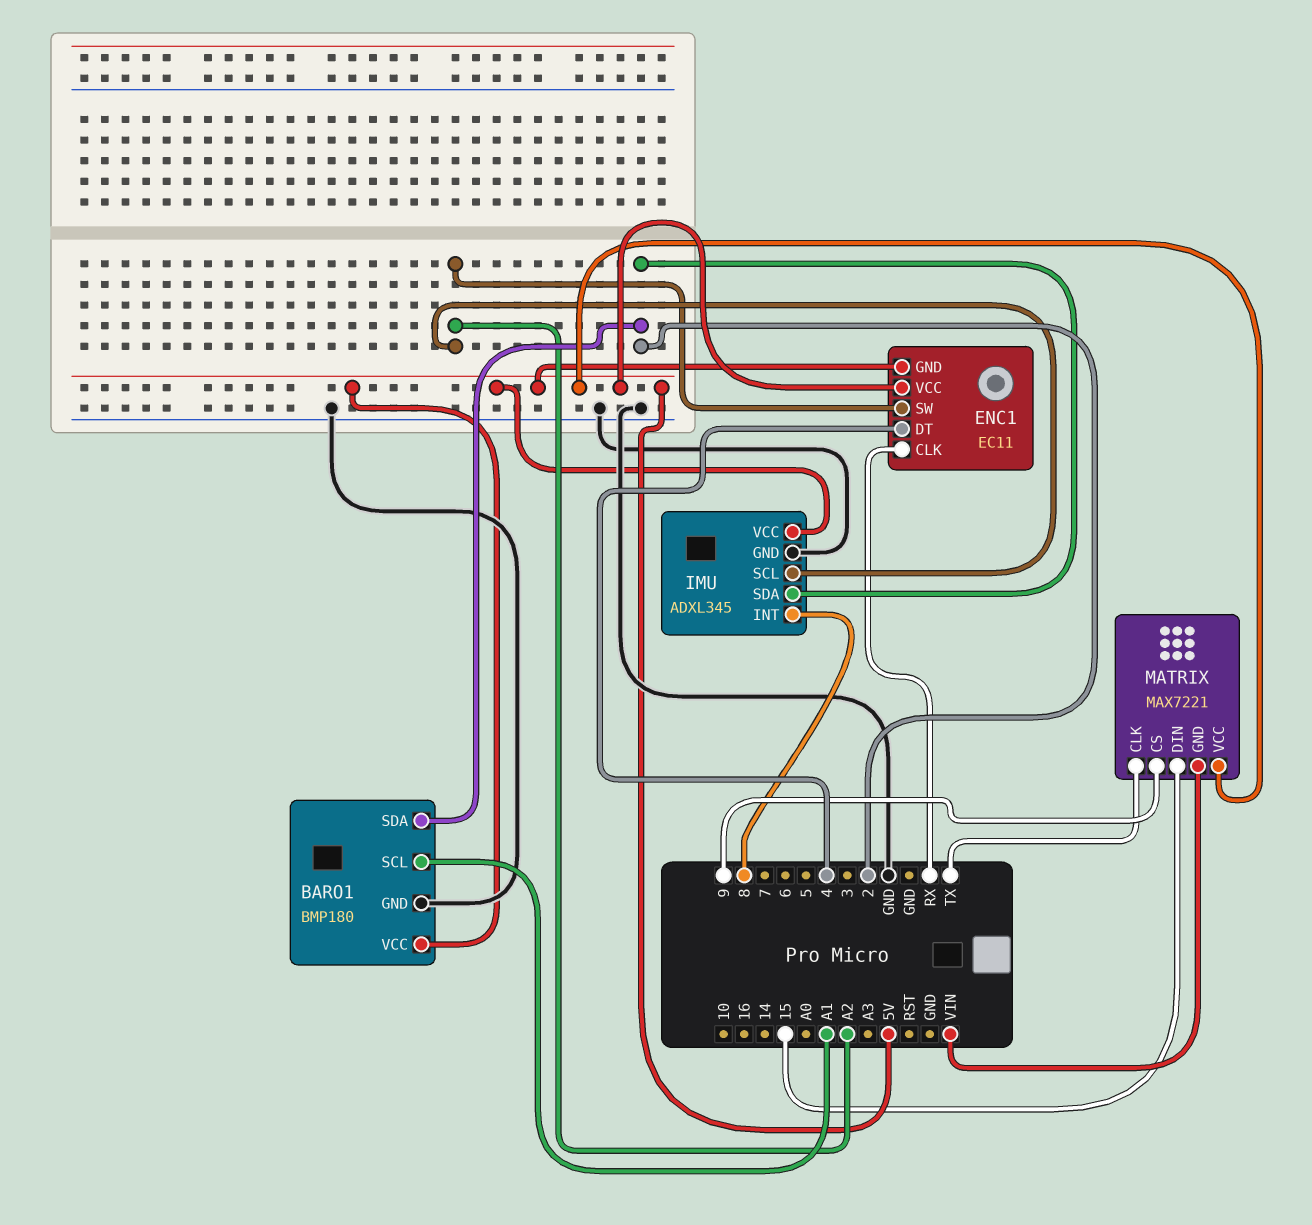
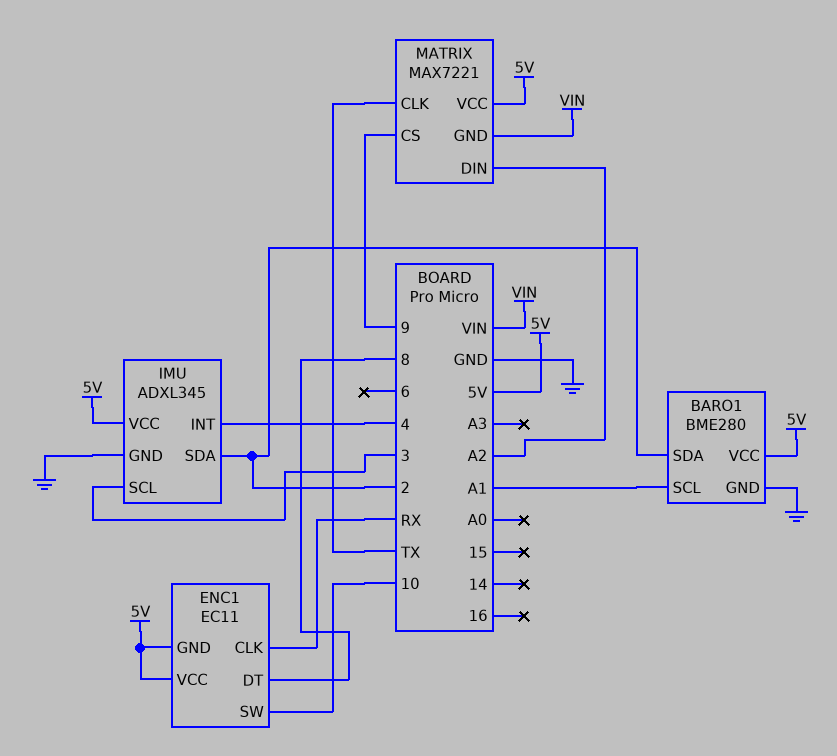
BARO1: BMP180 -> BME280
ENC1 pin DT: 4 -> 8
ENC1 pin SW: A2 -> 10
IMU pin INT: 8 -> 4
IMU pin SCL: A2 -> 3
MATRIX pin DIN: 15 -> A2

